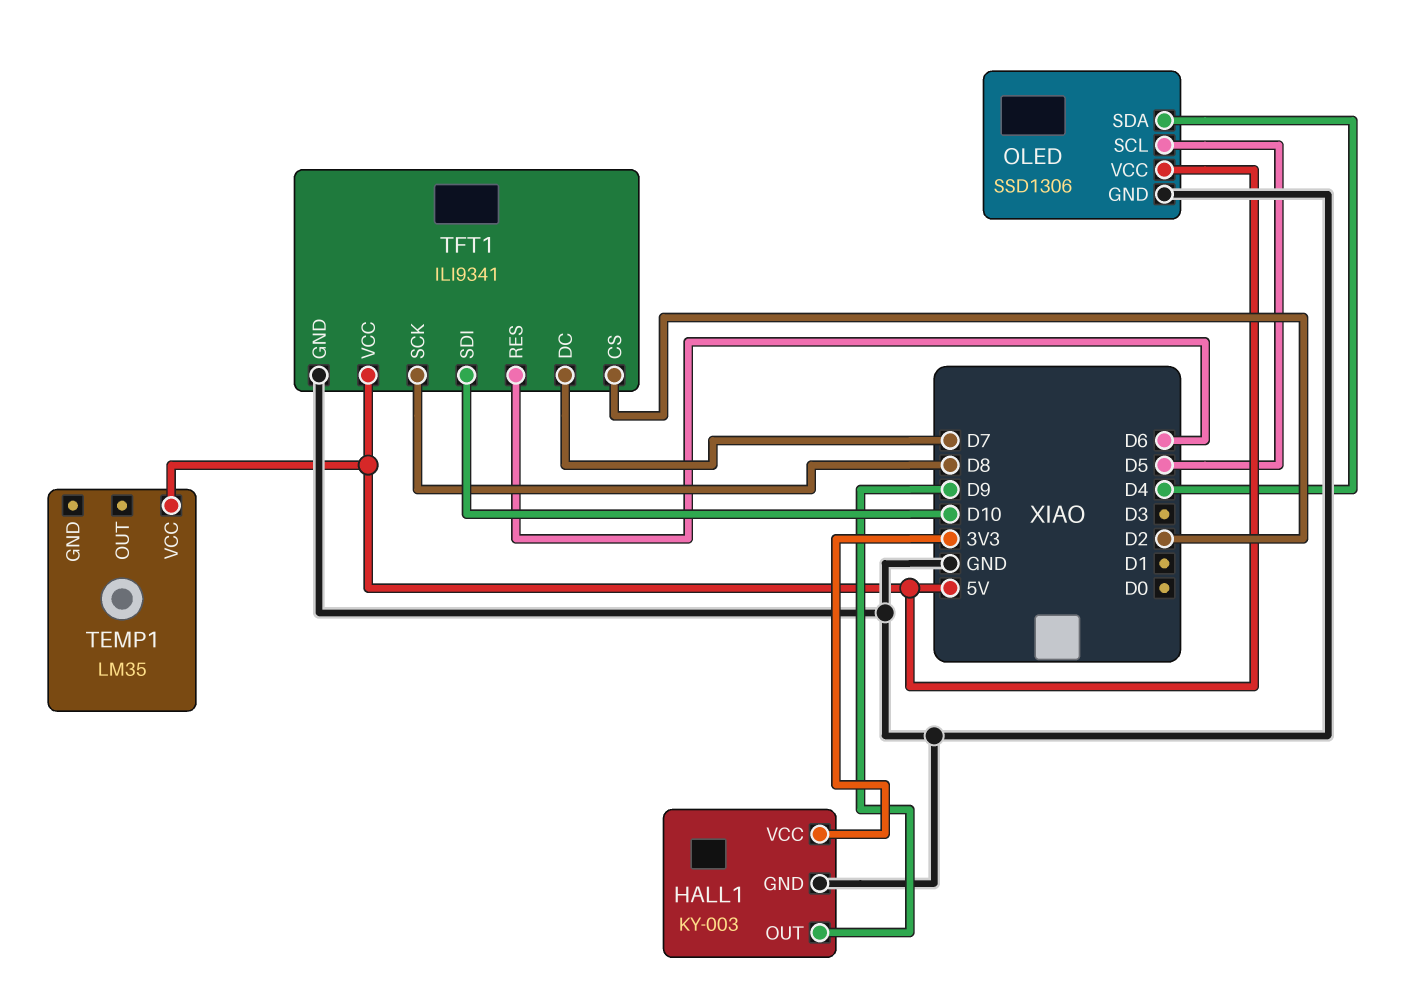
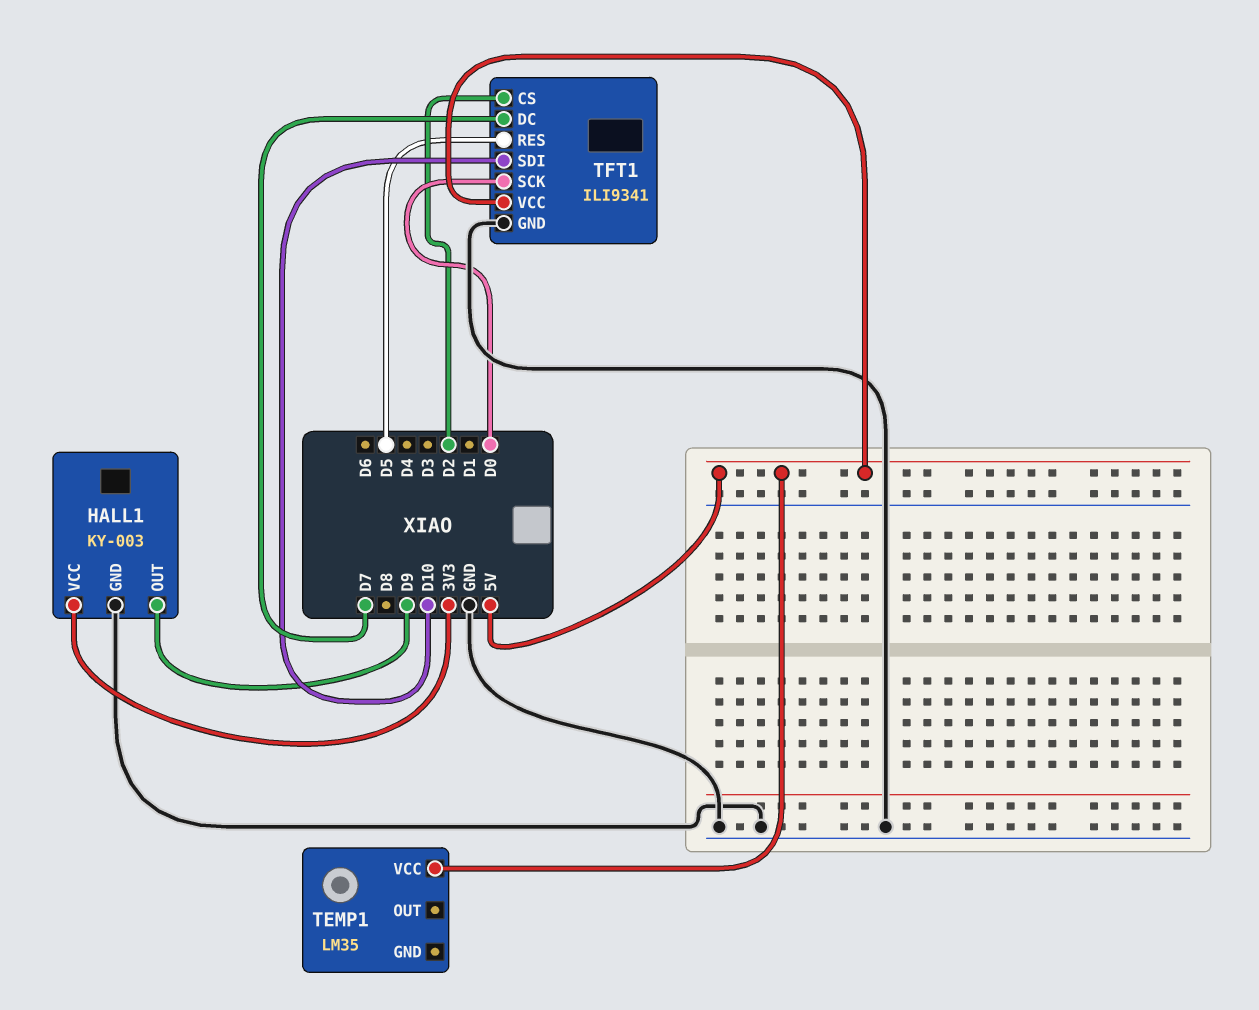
OLED: SSD1306 -> none
OLED pin GND: GND -> none
OLED pin SCL: D5 -> none
OLED pin SDA: D4 -> none
OLED pin VCC: 5V -> none
TFT1 pin RES: D6 -> D5
TFT1 pin SCK: D8 -> D0

